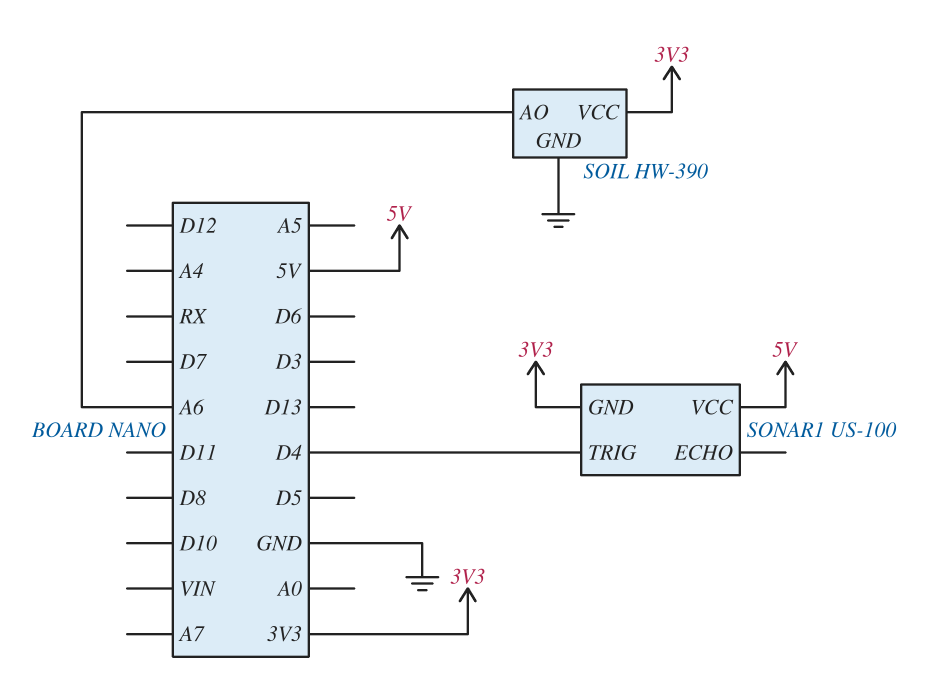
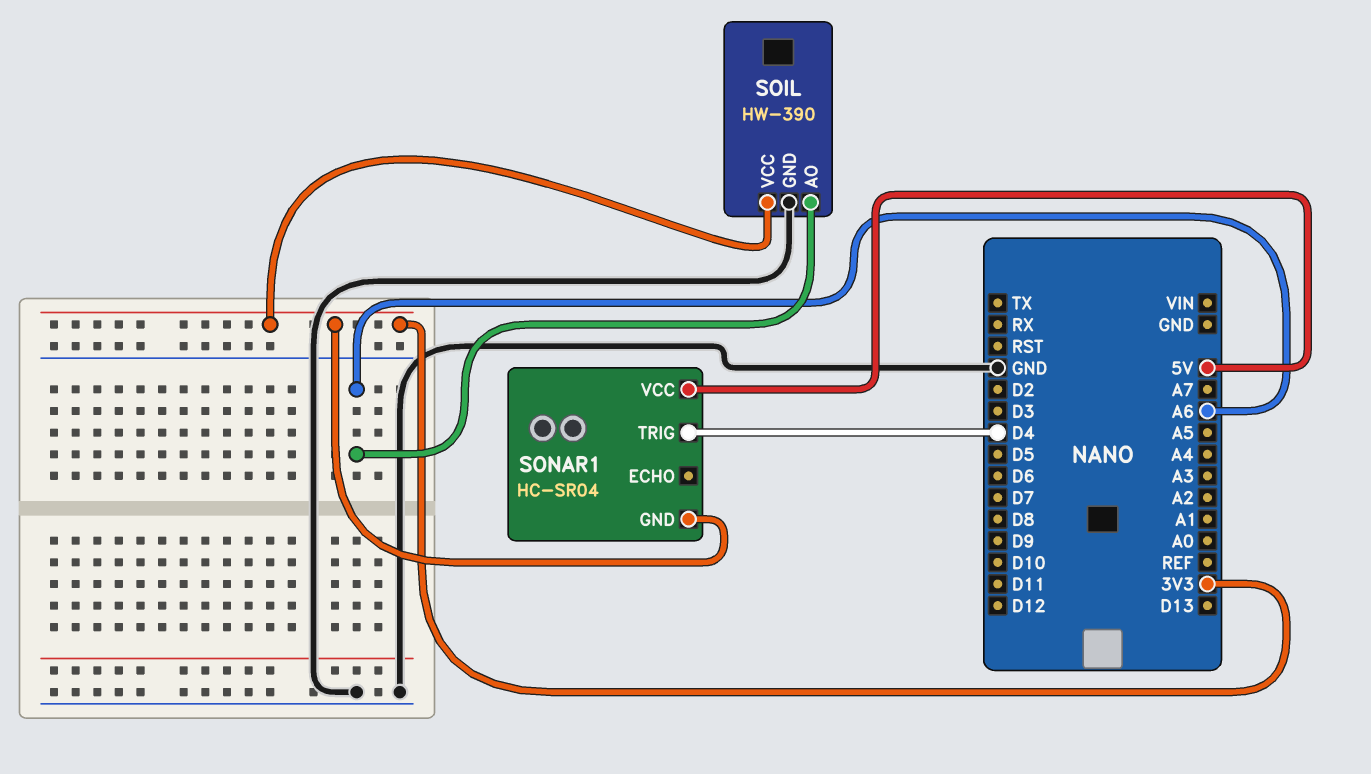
SONAR1: US-100 -> HC-SR04

